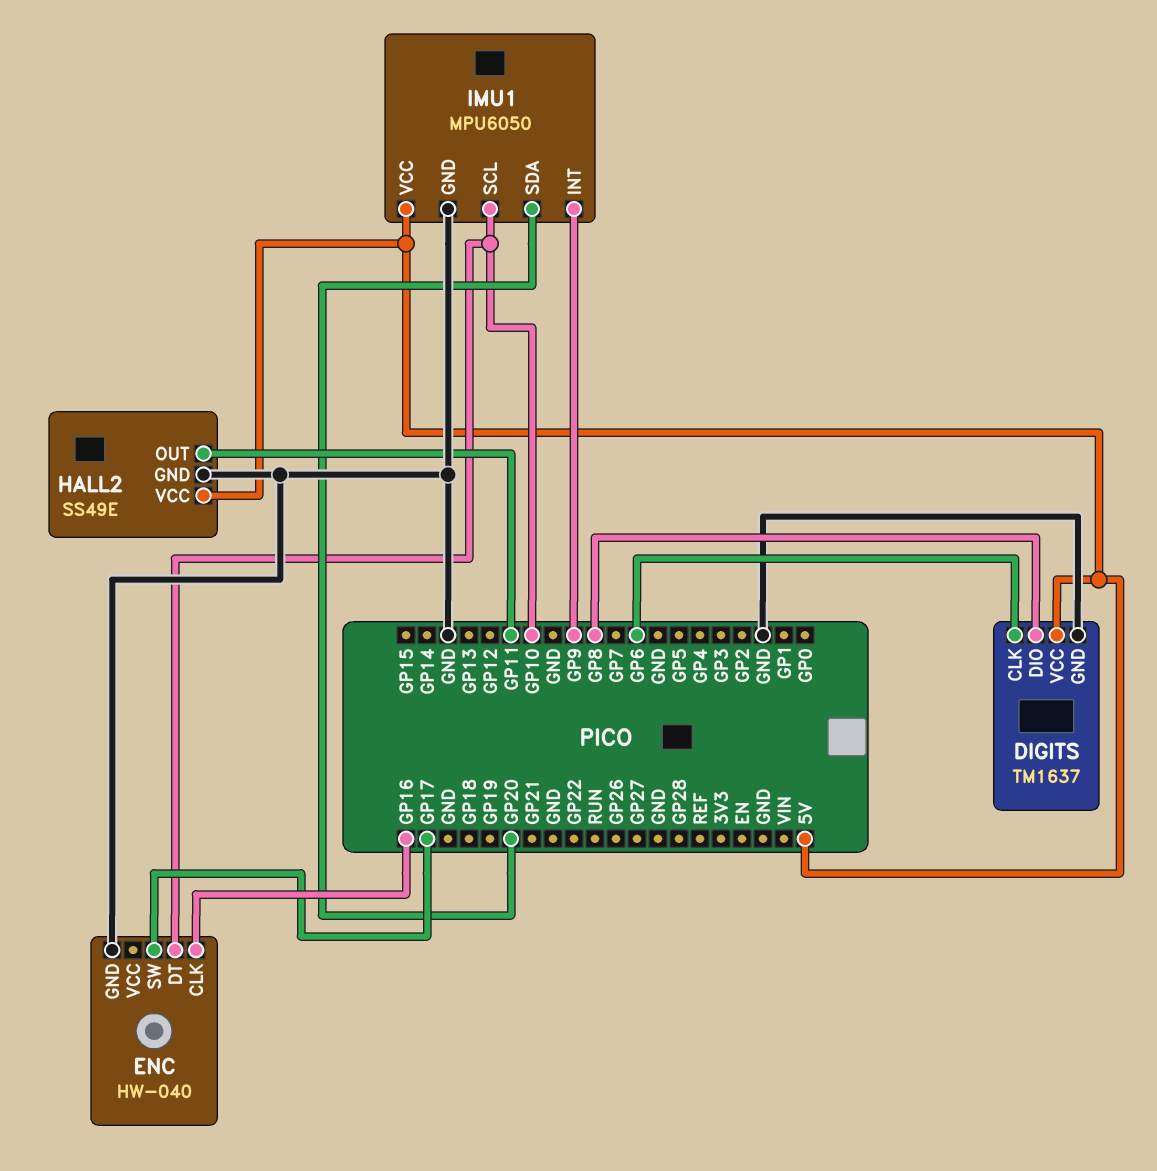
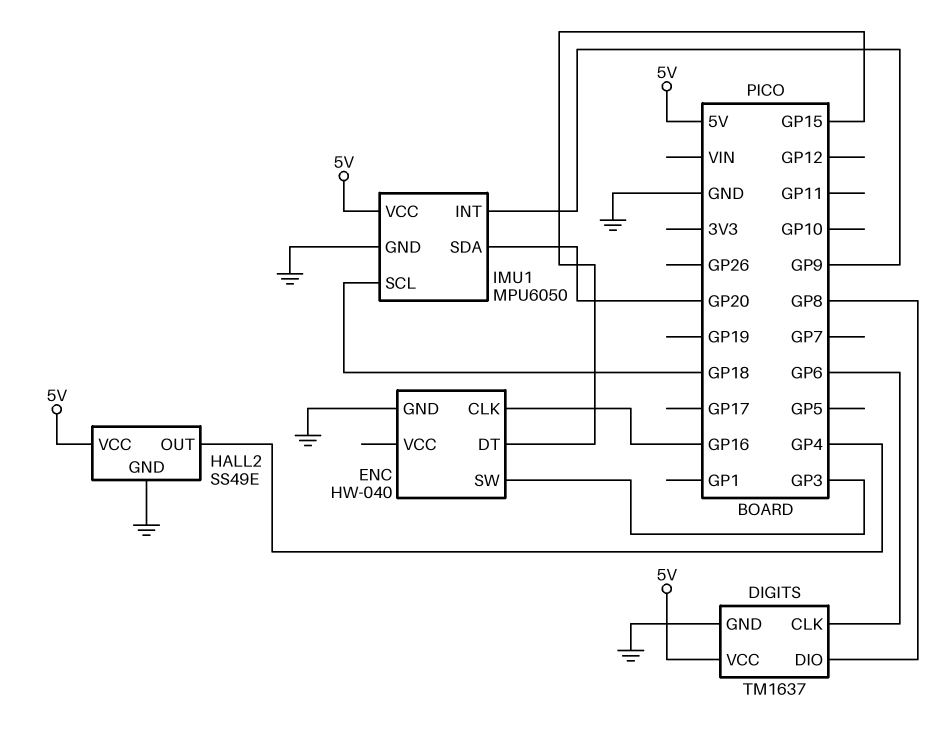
ENC pin DT: GP10 -> GP15
ENC pin SW: GP17 -> GP3
HALL2 pin OUT: GP11 -> GP4
IMU1 pin SCL: GP10 -> GP18

